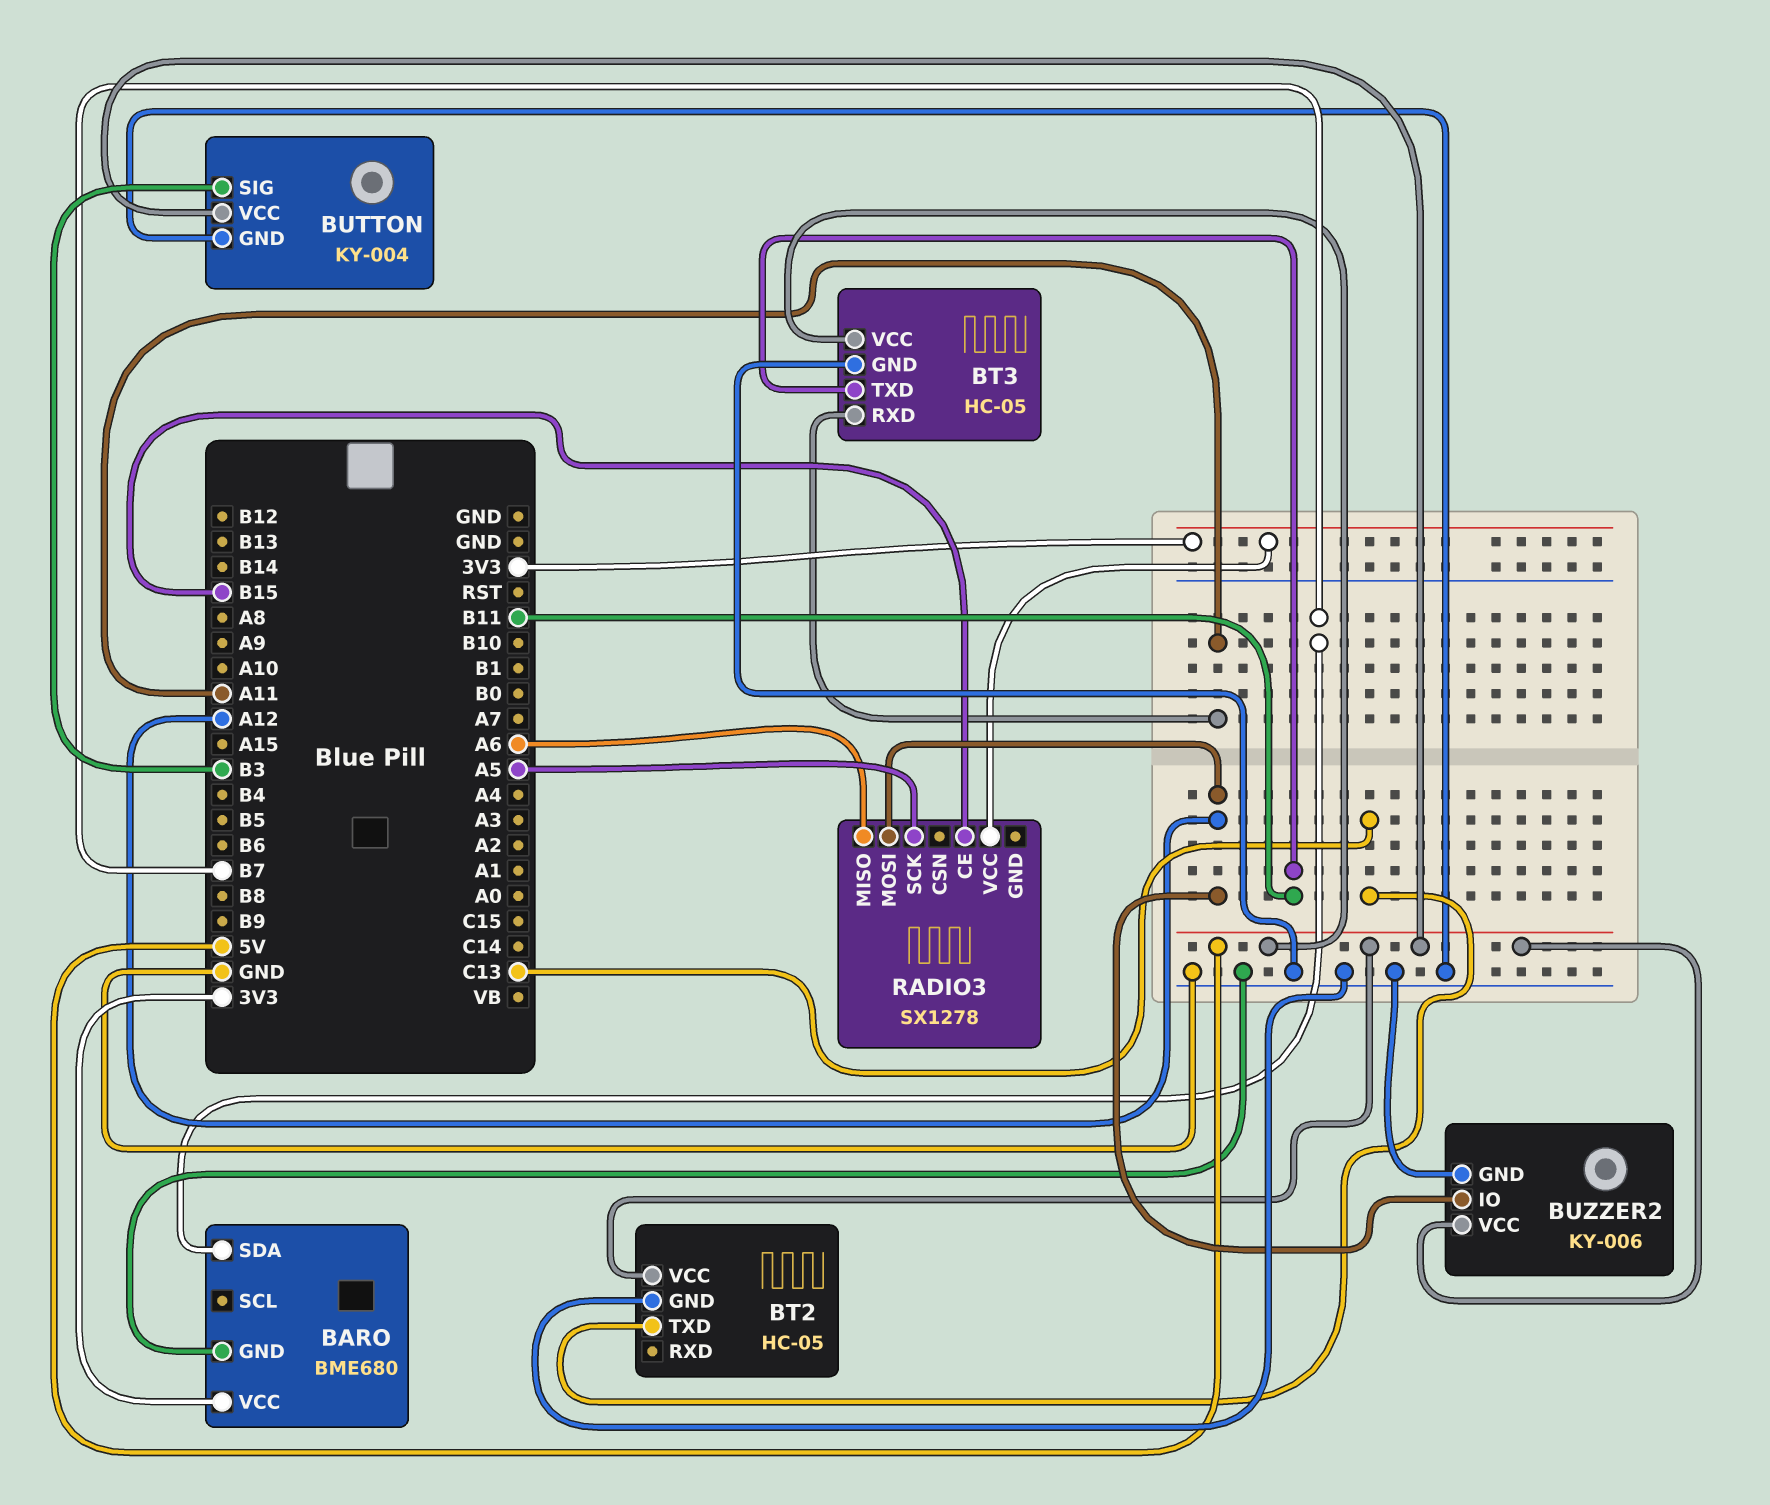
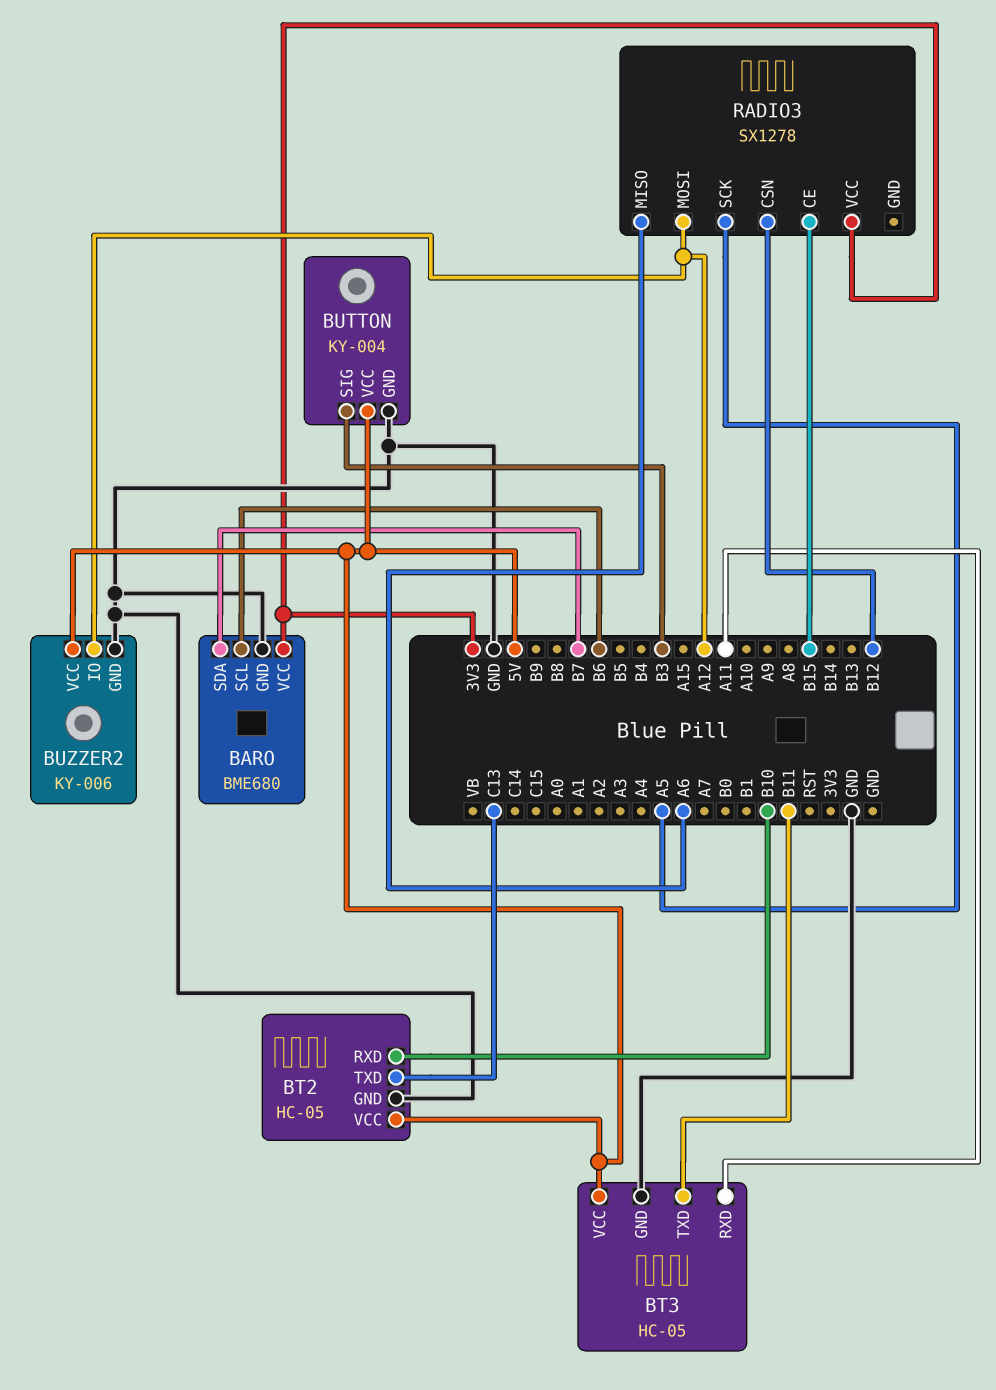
BARO pin SCL: none -> B6
BT2 pin RXD: none -> B10
RADIO3 pin CSN: none -> B12

